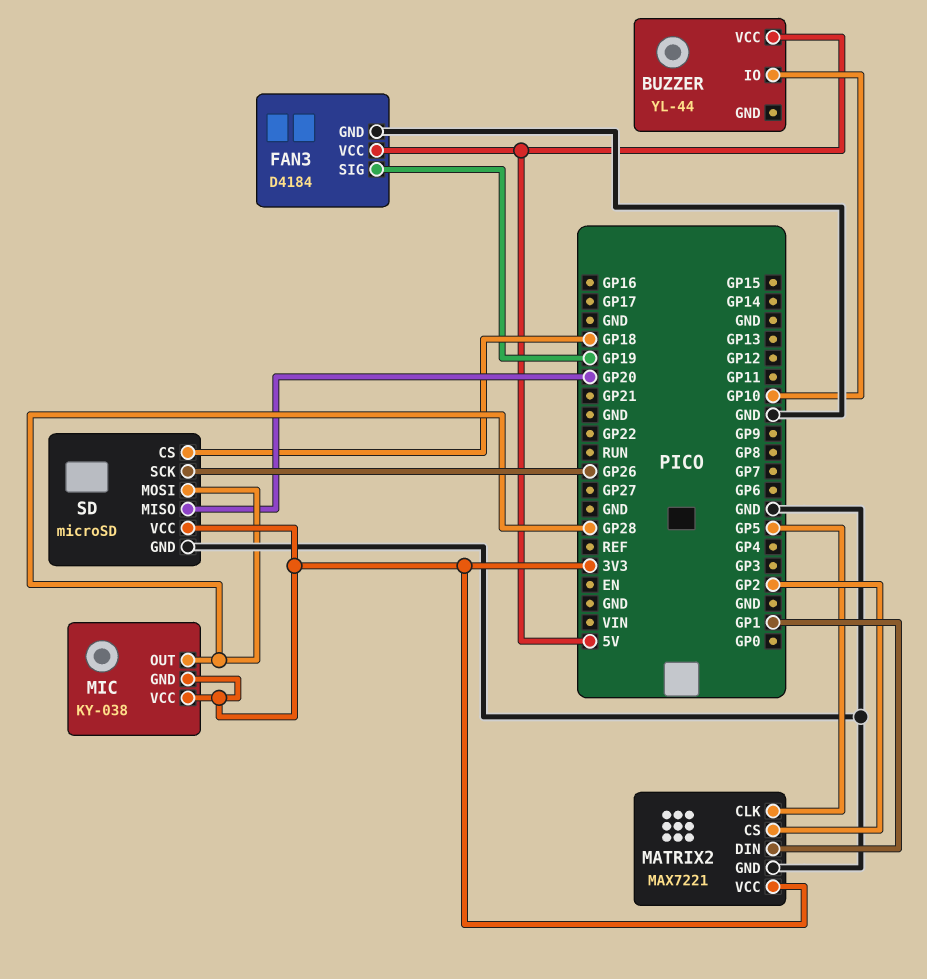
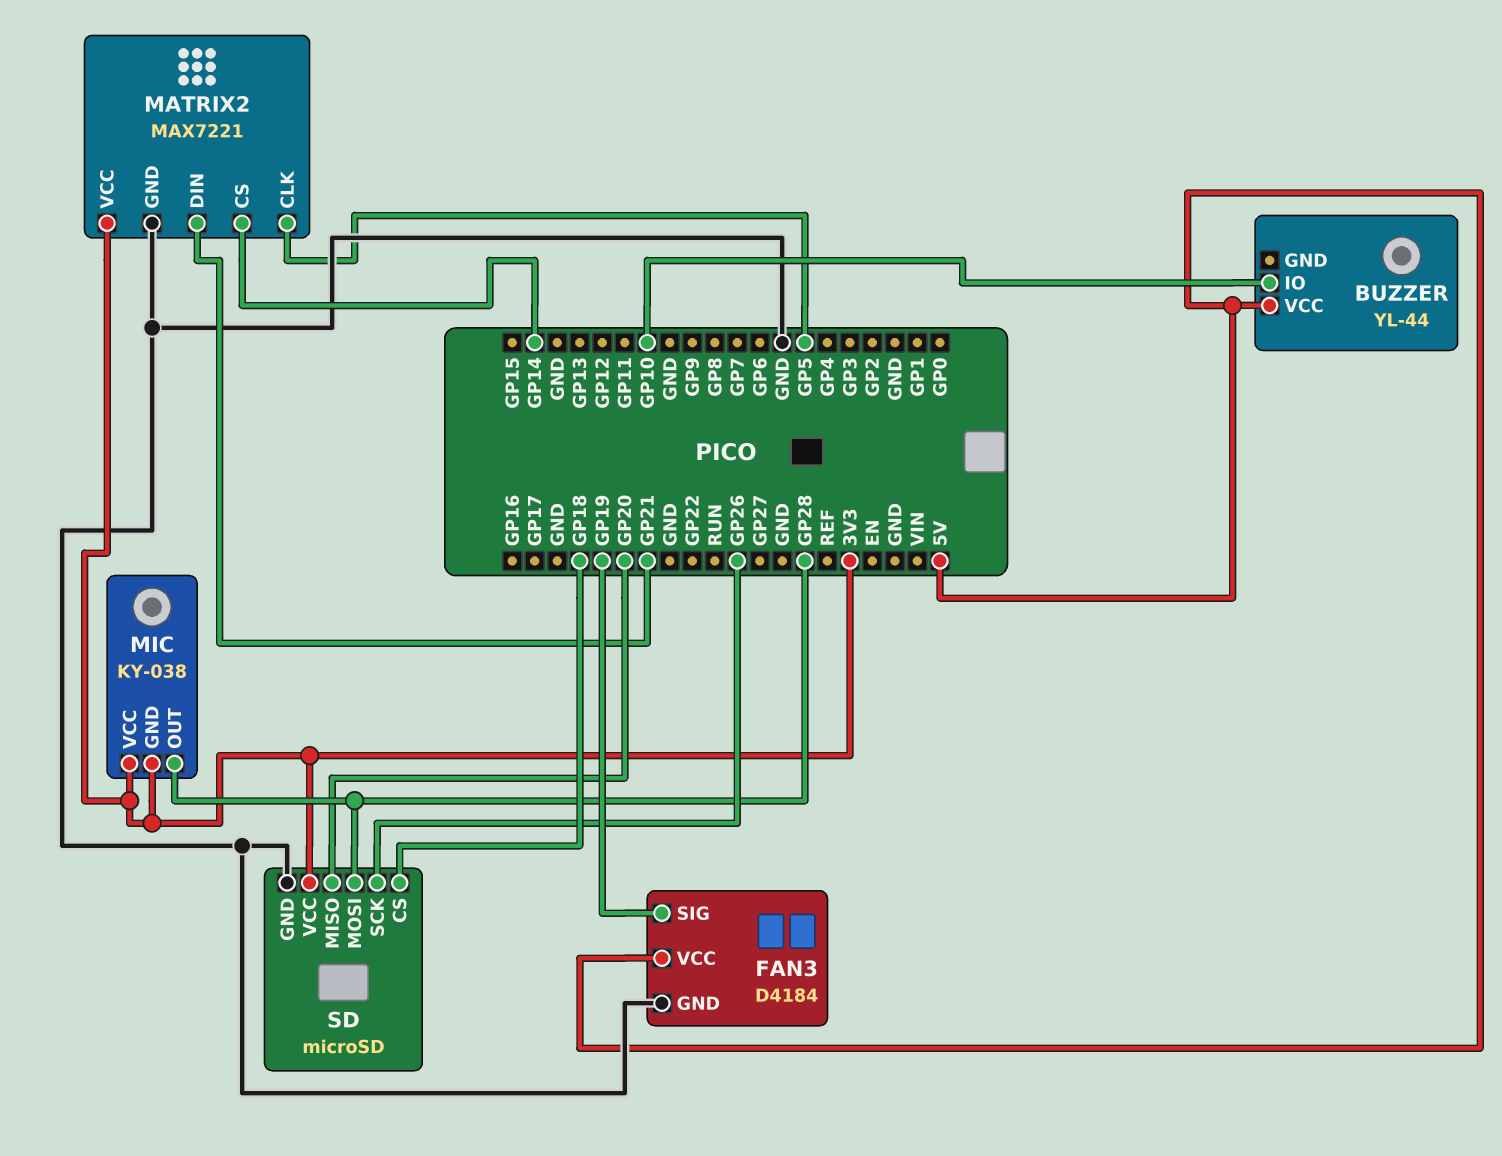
MATRIX2 pin CS: GP2 -> GP14
MATRIX2 pin DIN: GP1 -> GP21

